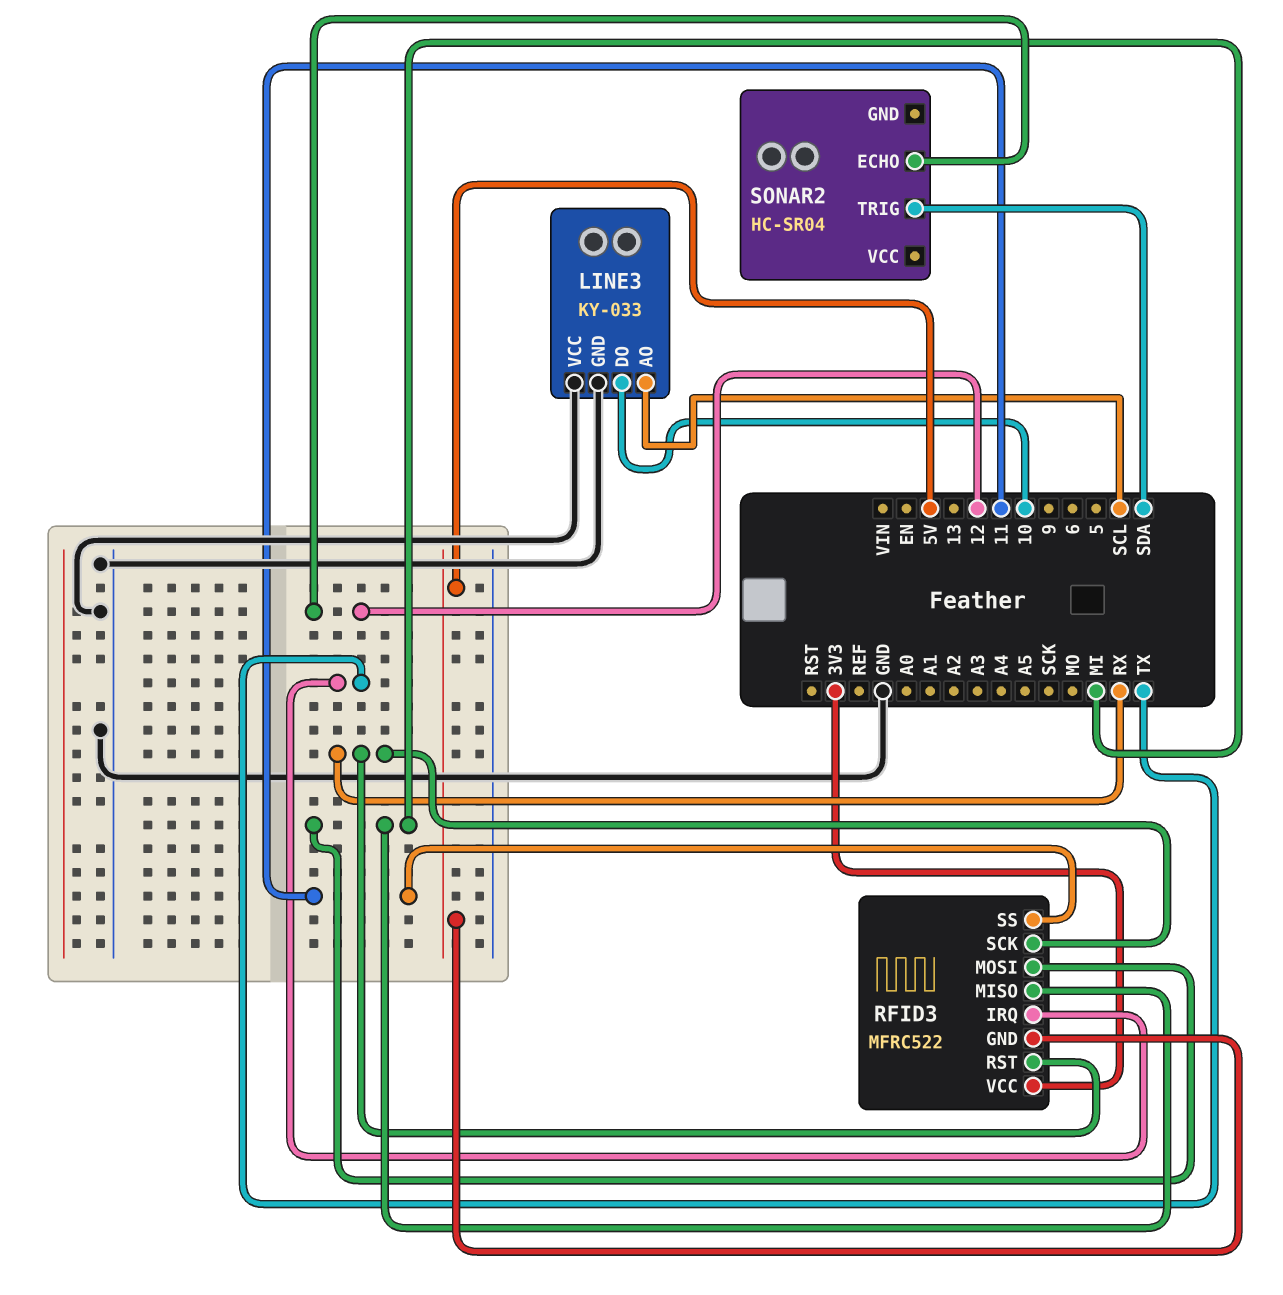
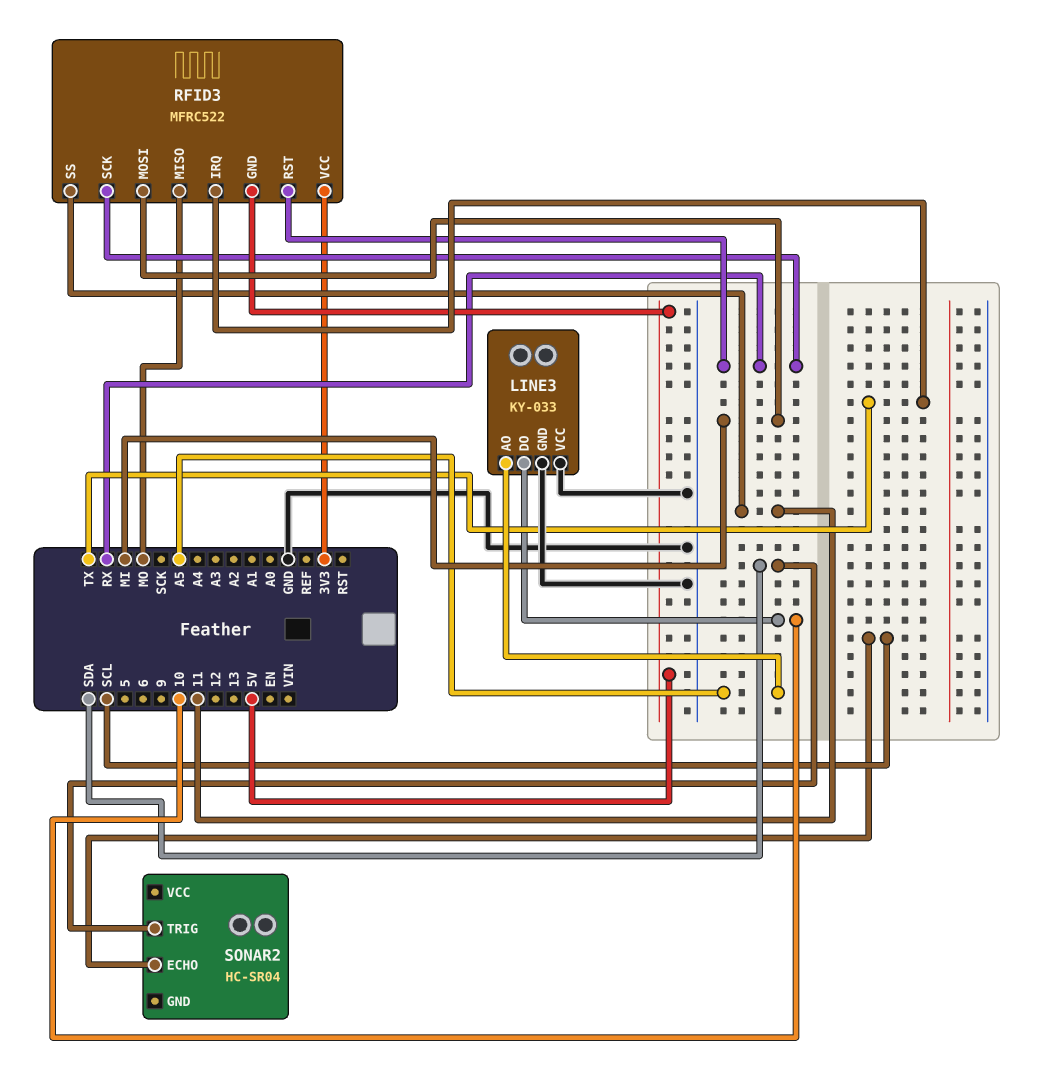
LINE3 pin AO: SCL -> A5
RFID3 pin MISO: MI -> MO
SONAR2 pin ECHO: 12 -> SCL

